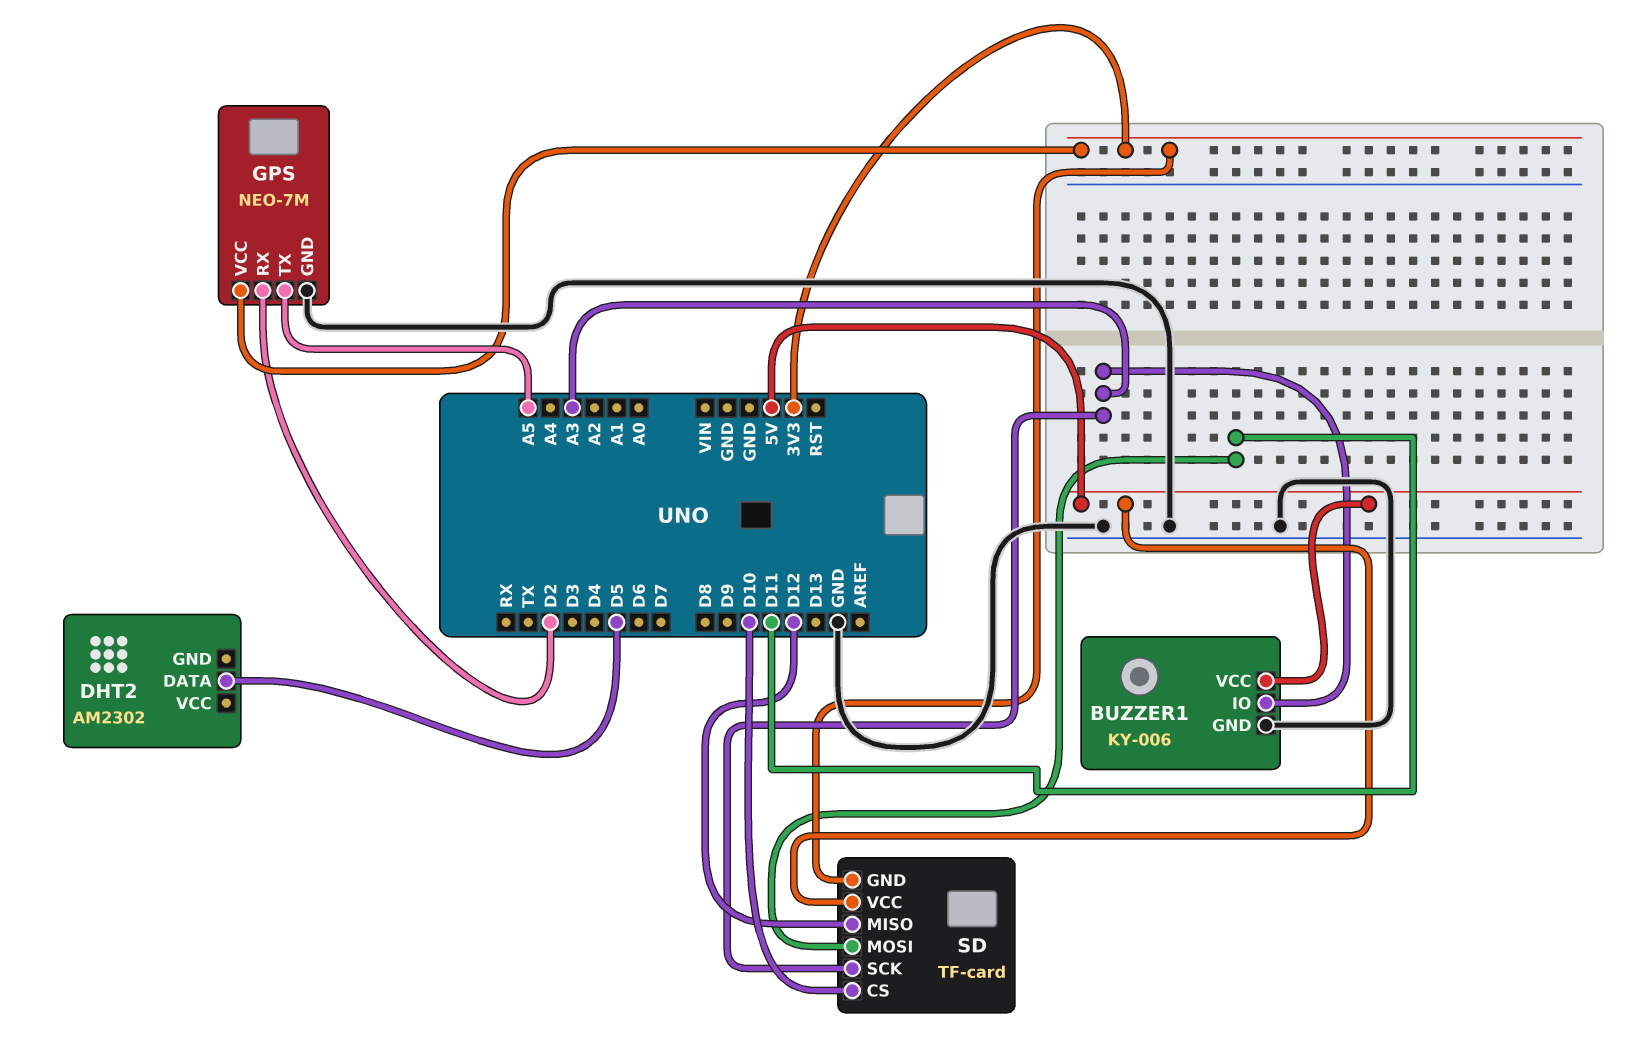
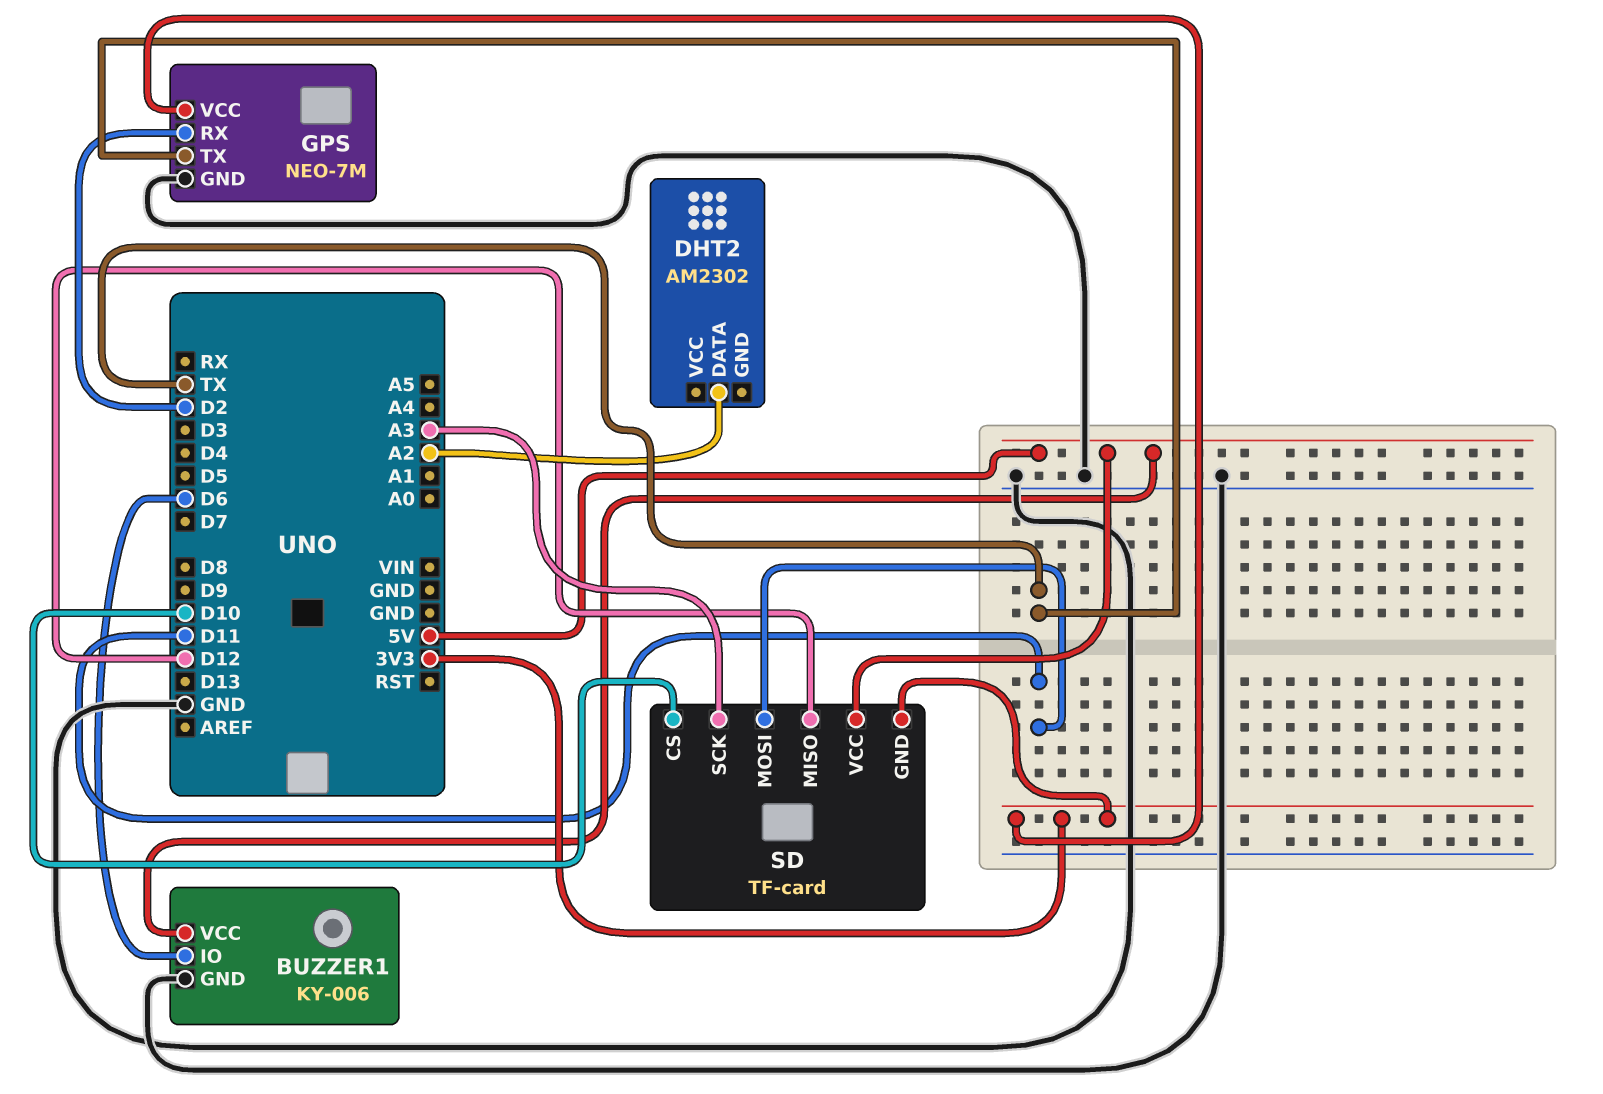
BUZZER1 pin IO: A3 -> D6
DHT2 pin DATA: D5 -> A2
GPS pin TX: A5 -> TX

